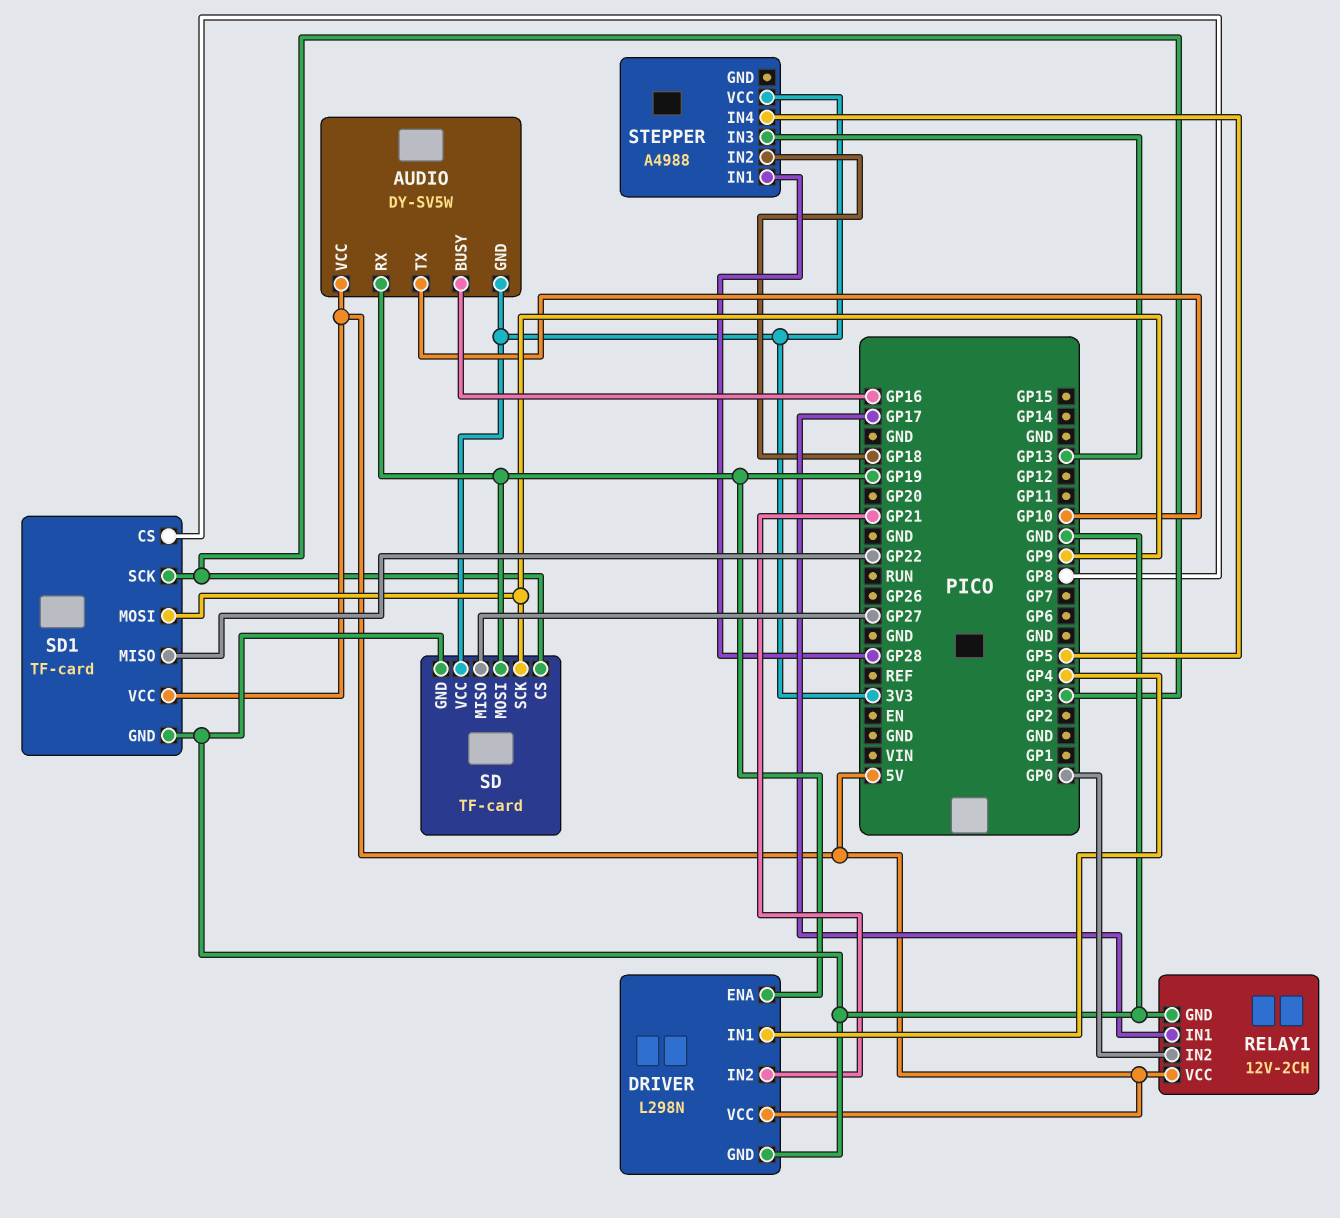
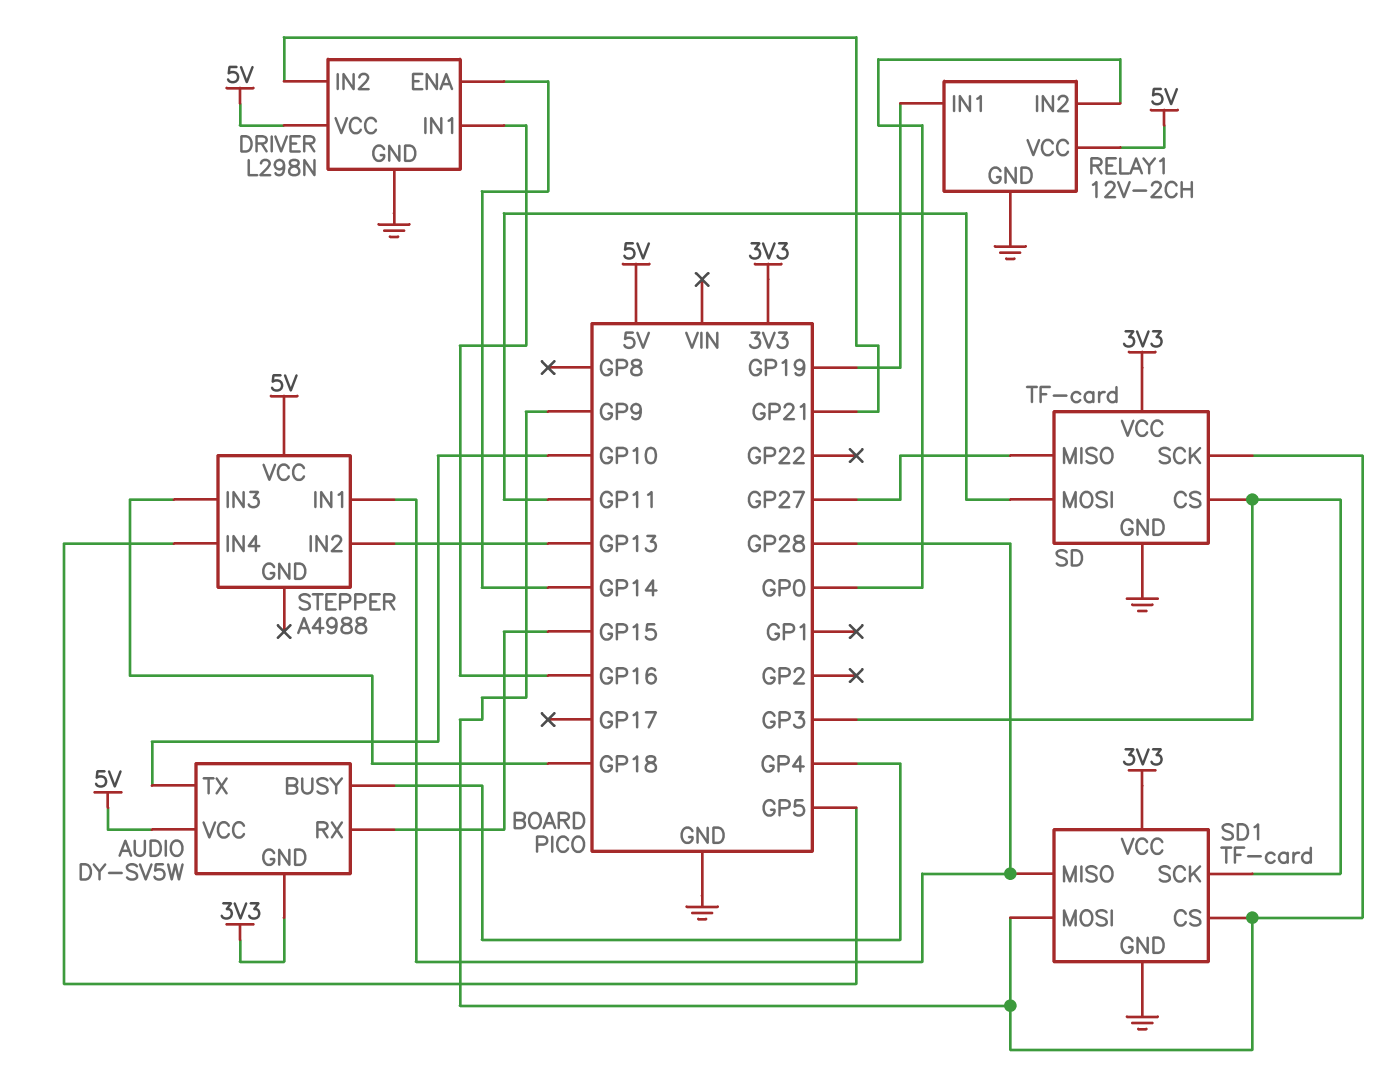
AUDIO pin BUSY: GP16 -> GP4
AUDIO pin RX: GP19 -> GP15
DRIVER pin ENA: GP19 -> GP14
DRIVER pin IN1: GP4 -> GP16
RELAY1 pin IN1: GP17 -> GP19
SD pin MOSI: GP19 -> GP11
SD1 pin CS: GP8 -> GP9
SD1 pin MISO: GP22 -> GP28
SD1 pin VCC: 5V -> 3V3
STEPPER pin IN2: GP18 -> GP13
STEPPER pin IN3: GP13 -> GP18
STEPPER pin VCC: 3V3 -> 5V

